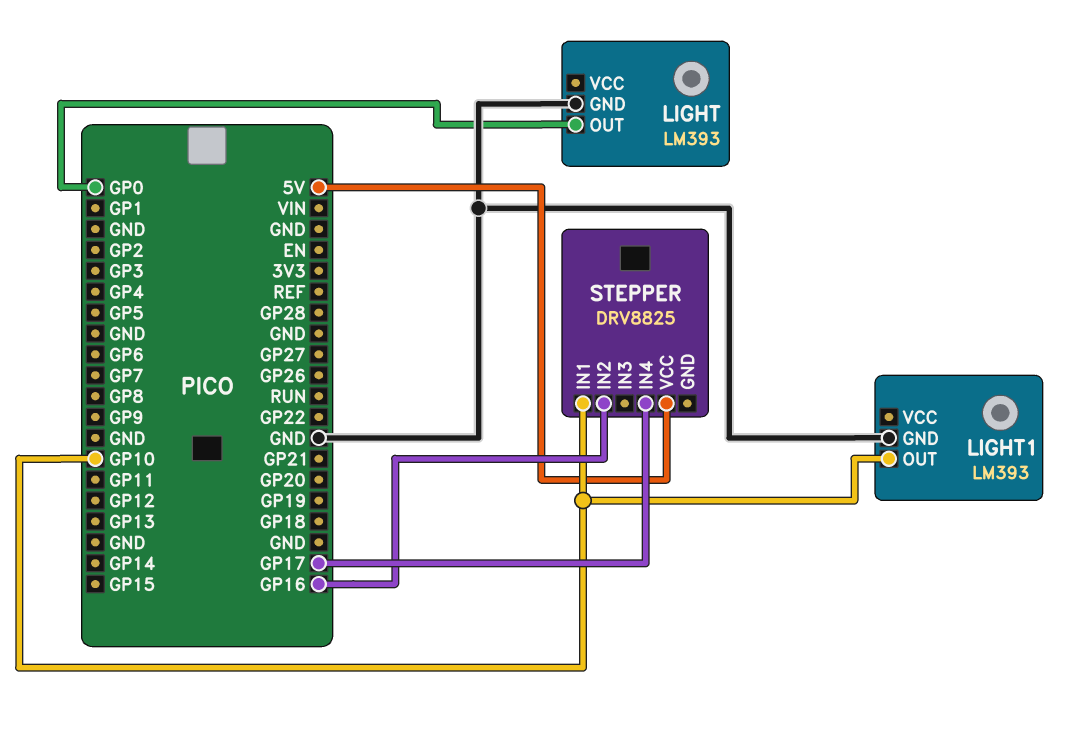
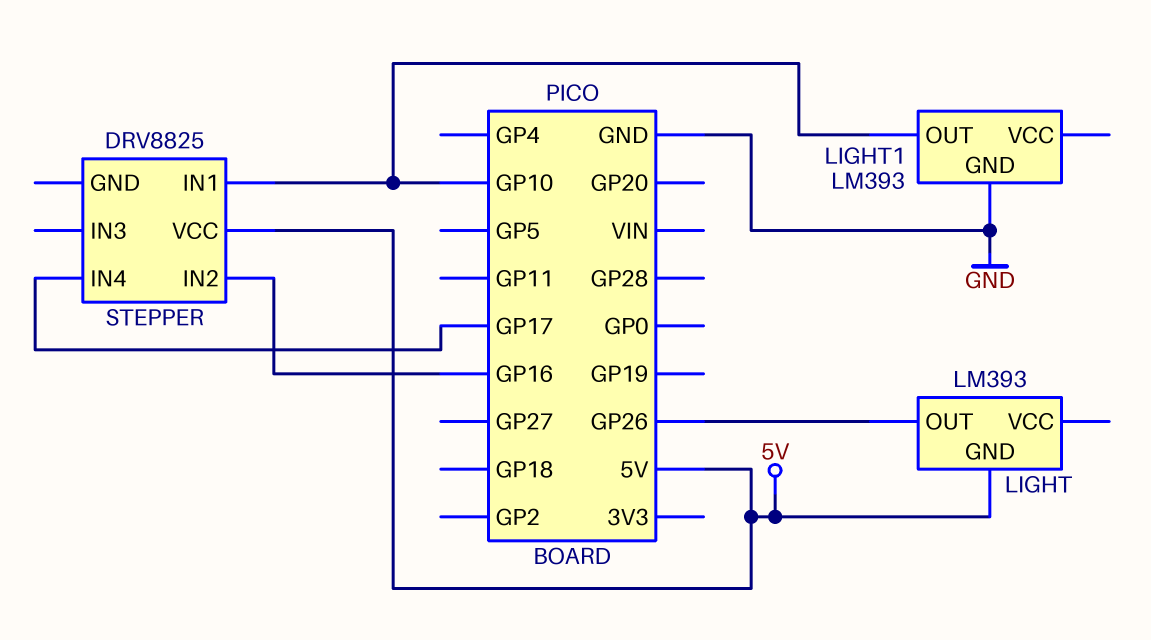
LIGHT pin GND: GND -> 5V
LIGHT pin OUT: GP0 -> GP26

